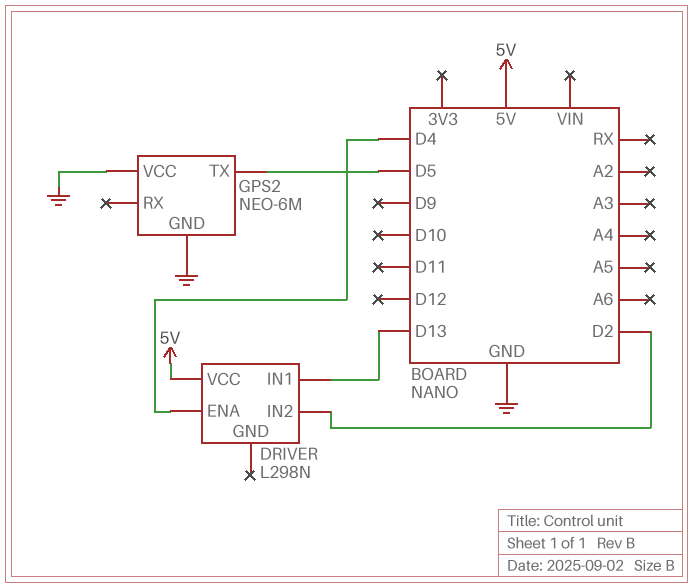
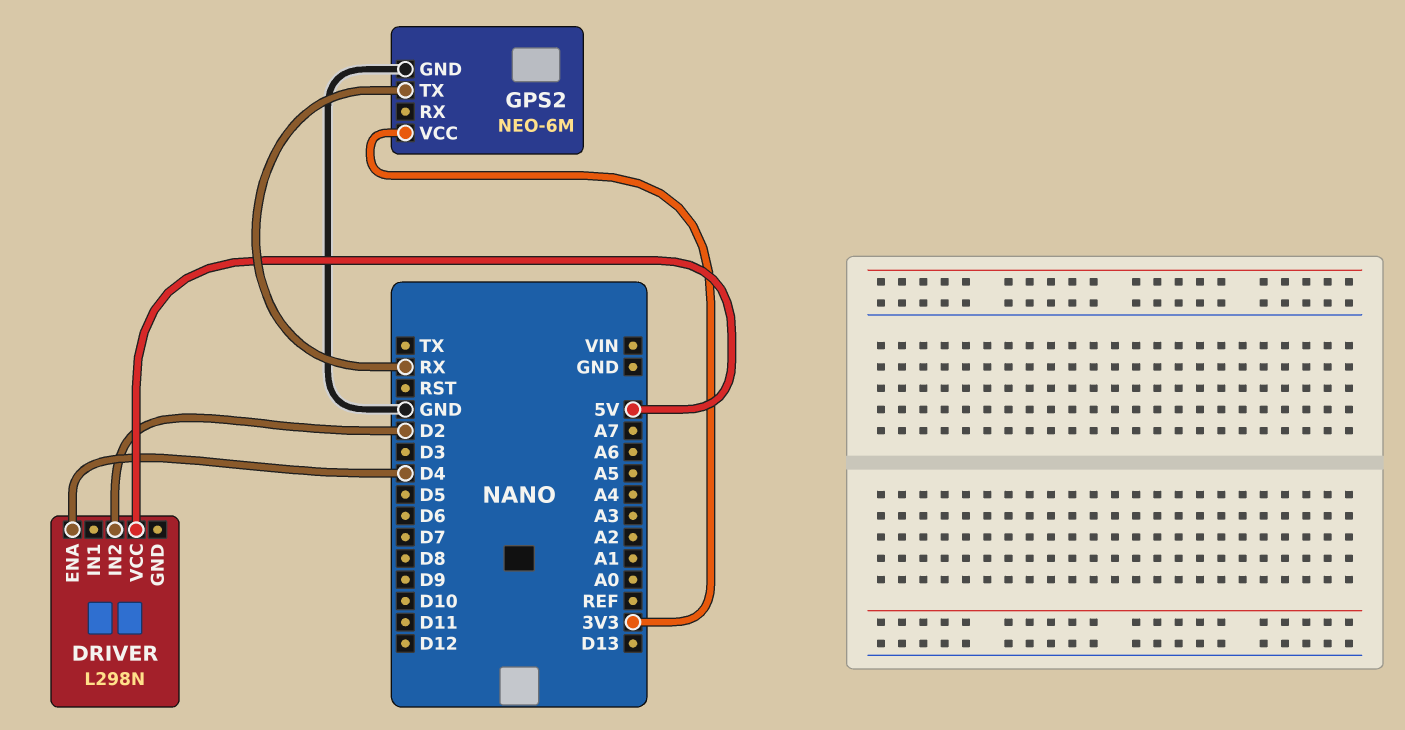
DRIVER pin IN1: D13 -> none
GPS2 pin TX: D5 -> RX
GPS2 pin VCC: GND -> 3V3

